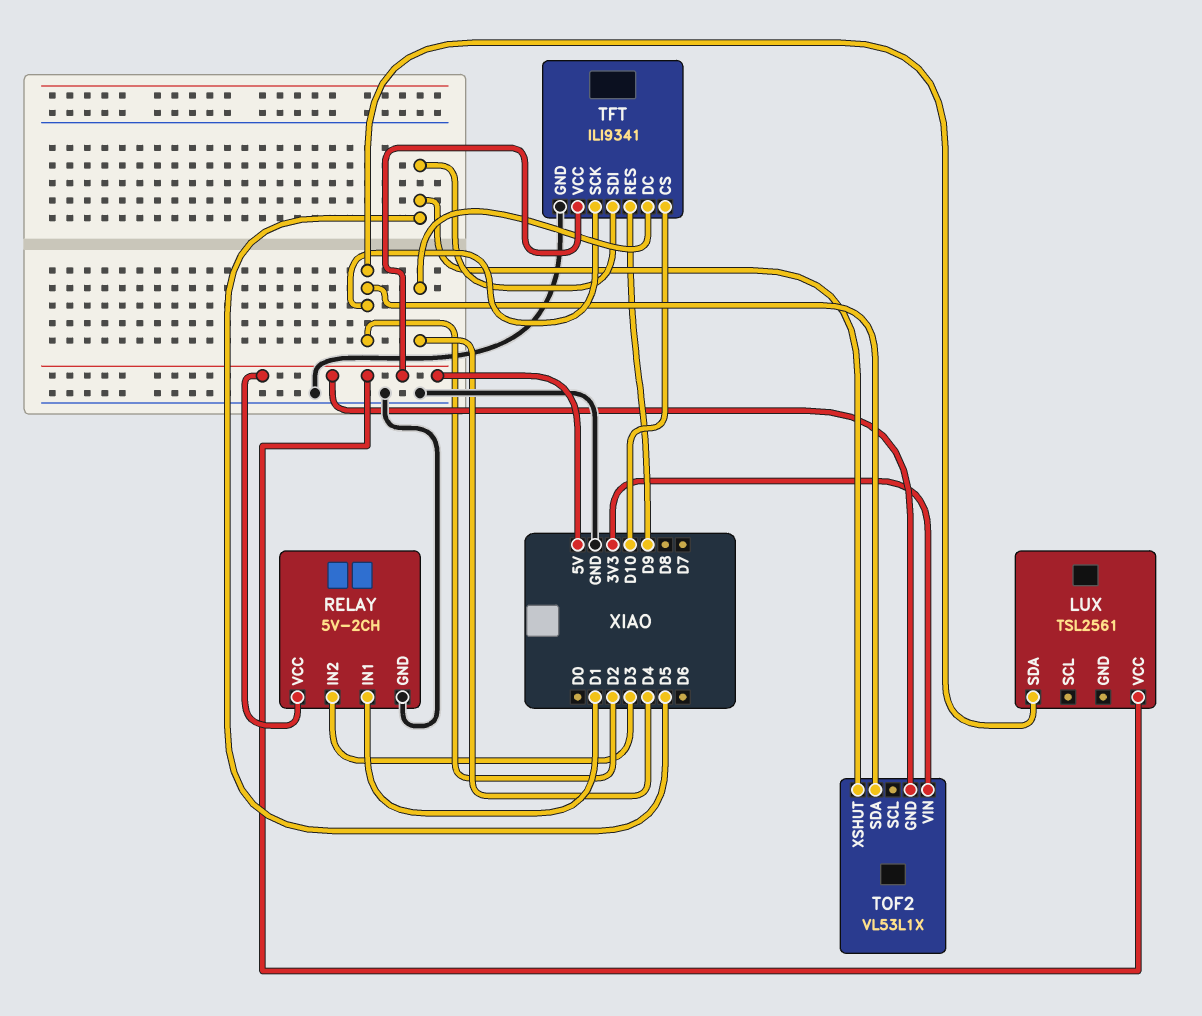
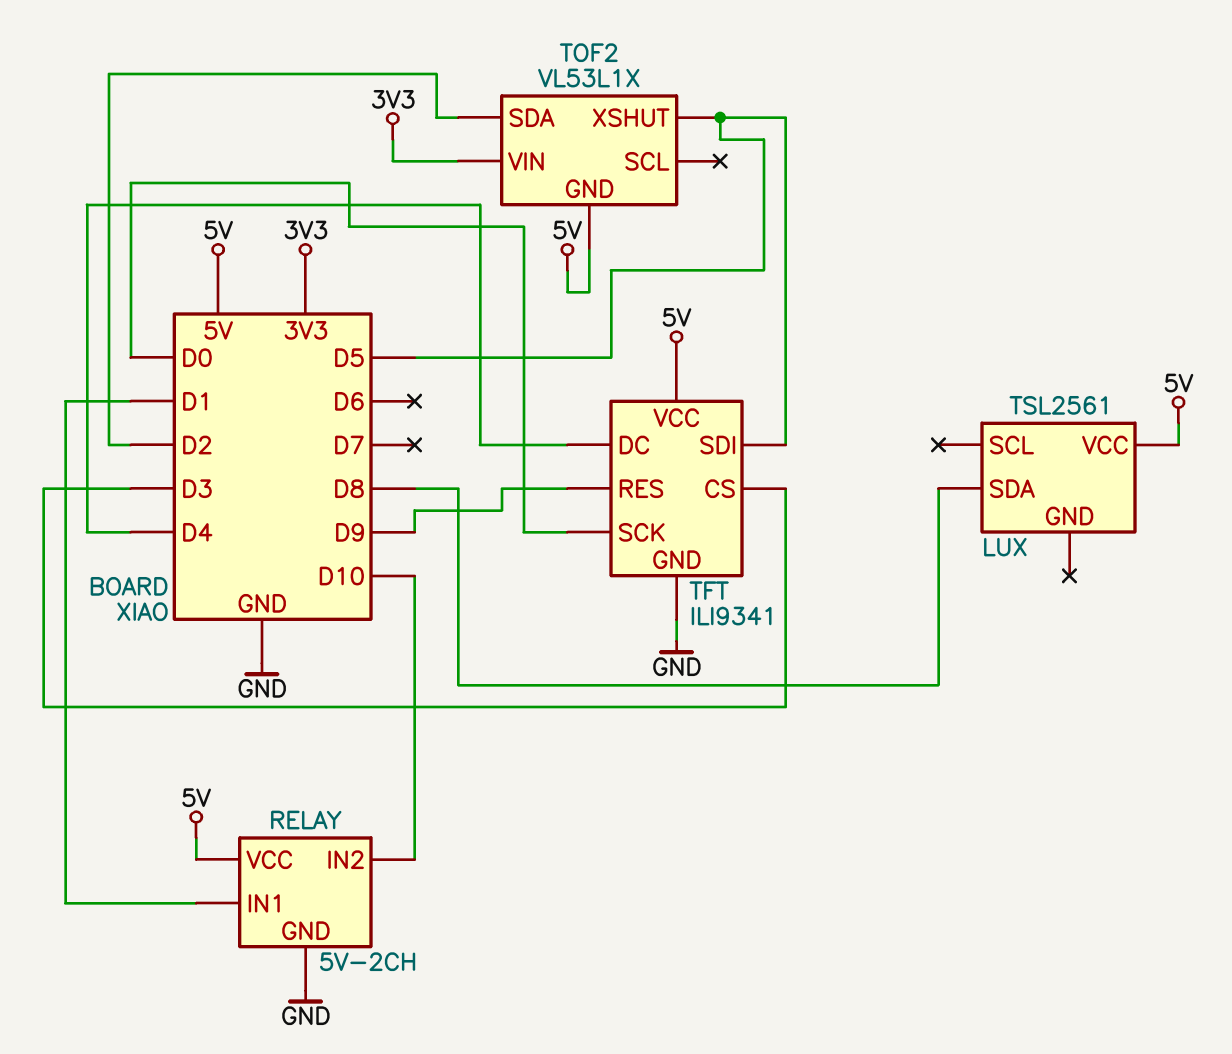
LUX pin SDA: D2 -> D8
RELAY pin IN2: D3 -> D10
TFT pin CS: D10 -> D3
TFT pin SCK: D2 -> D0

